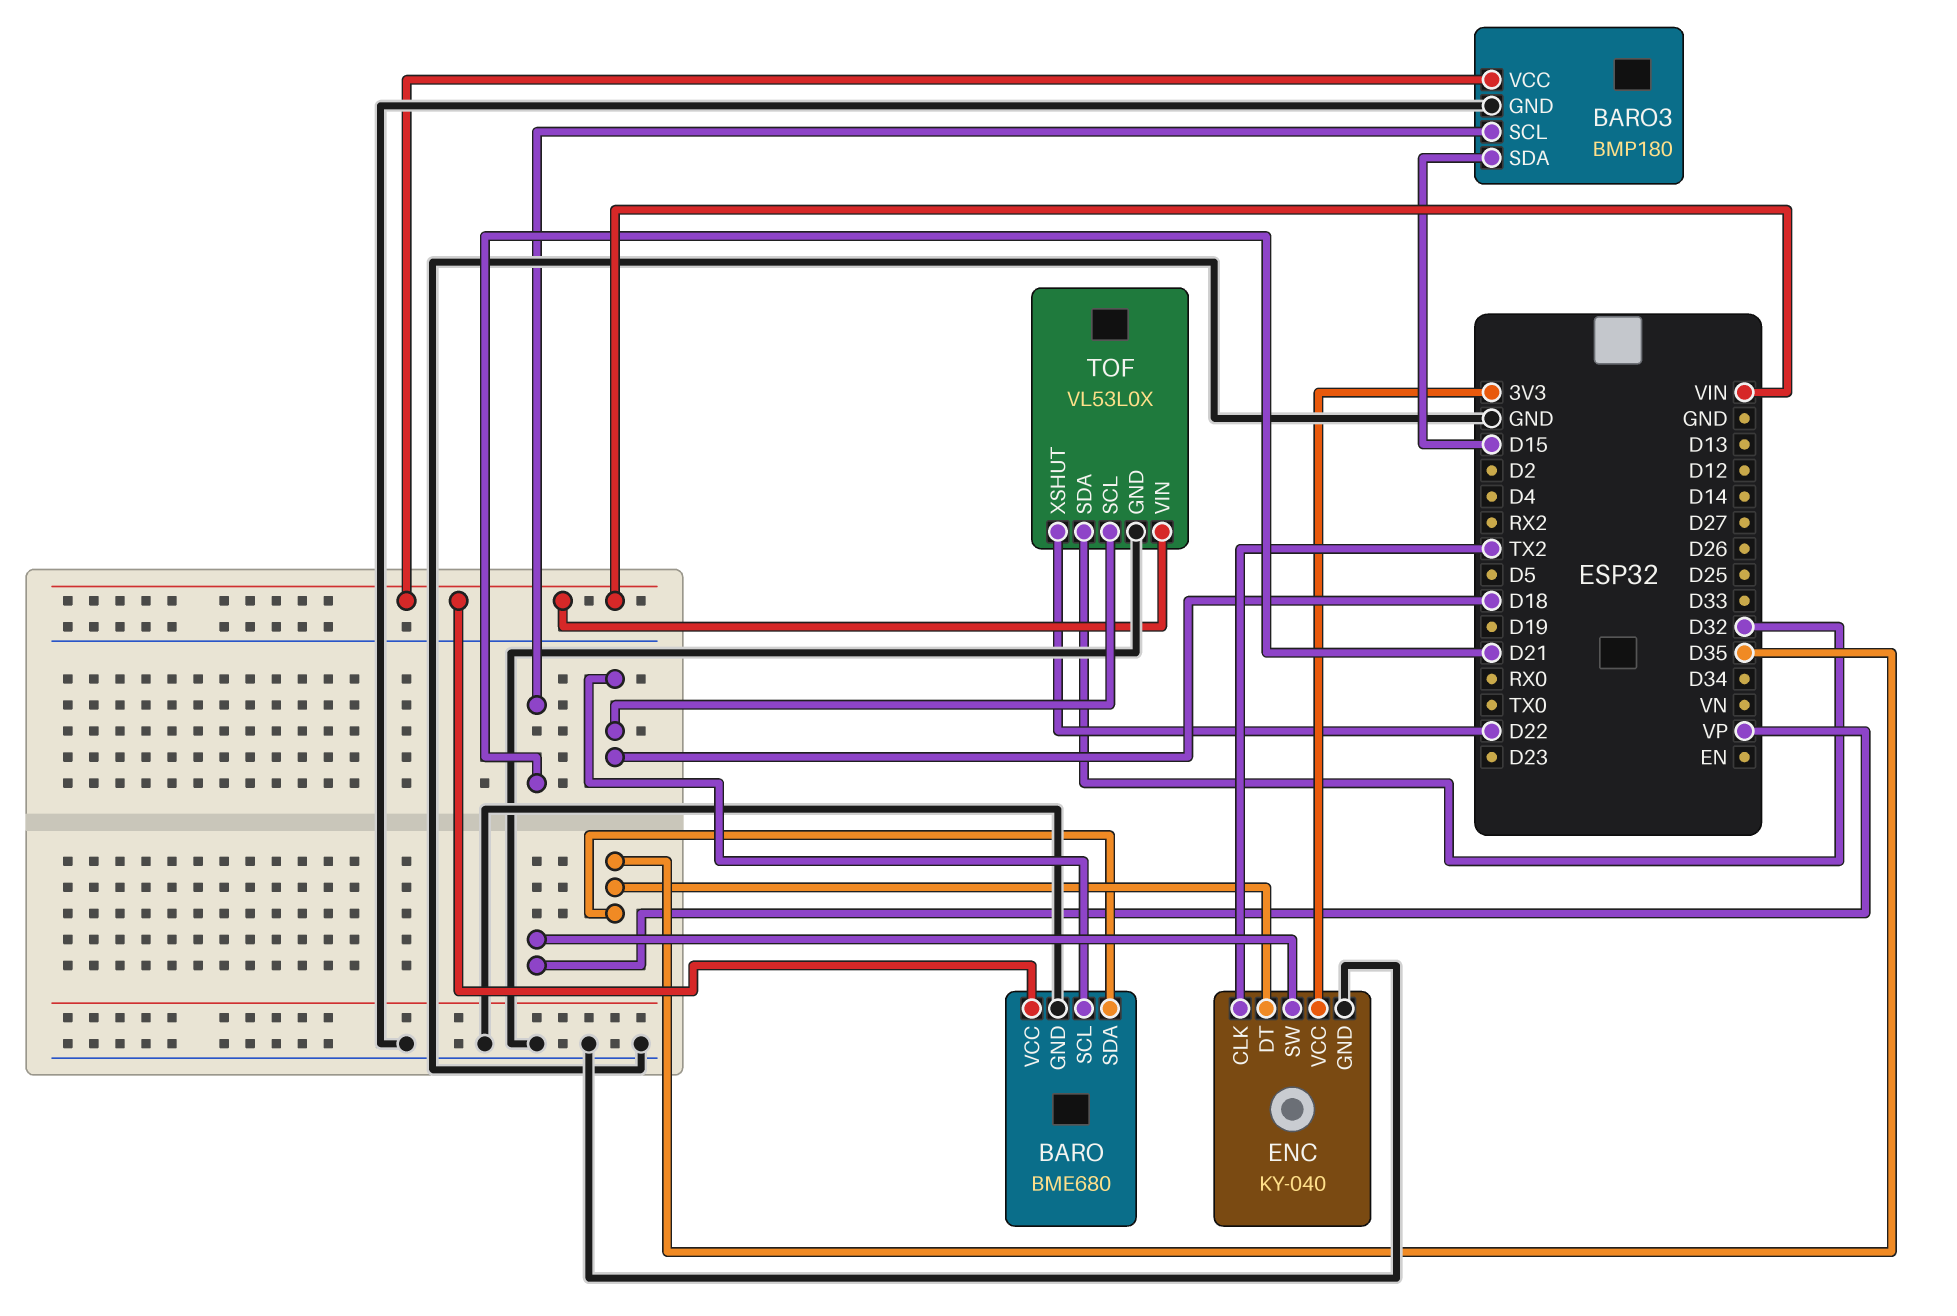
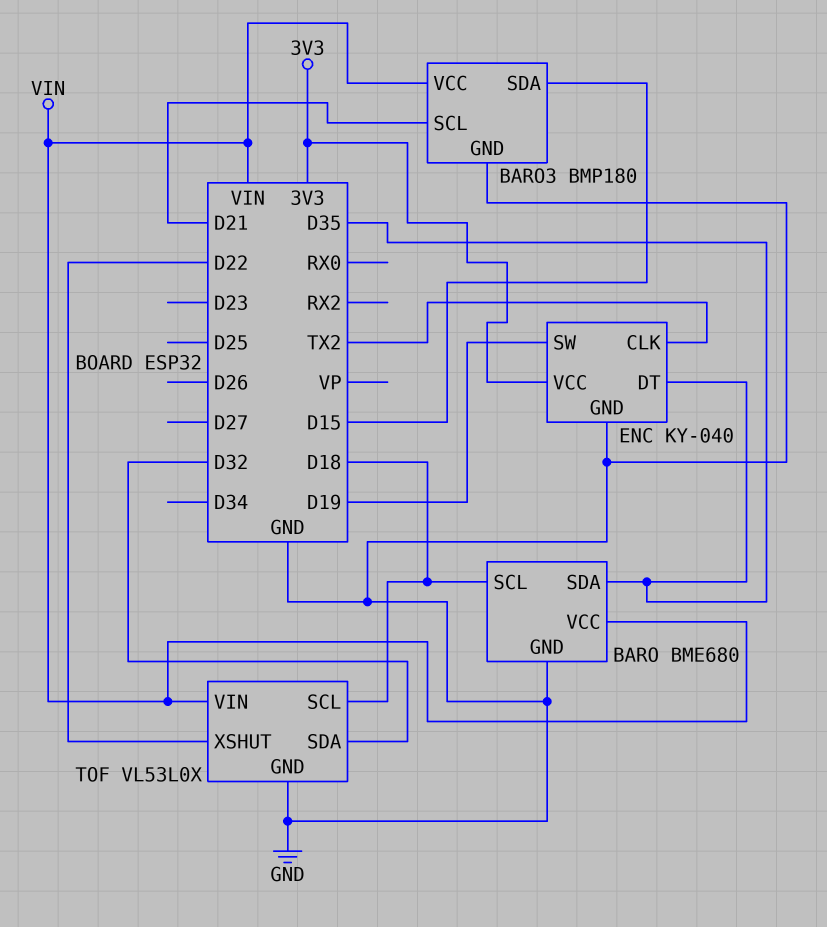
ENC pin SW: VP -> D19

